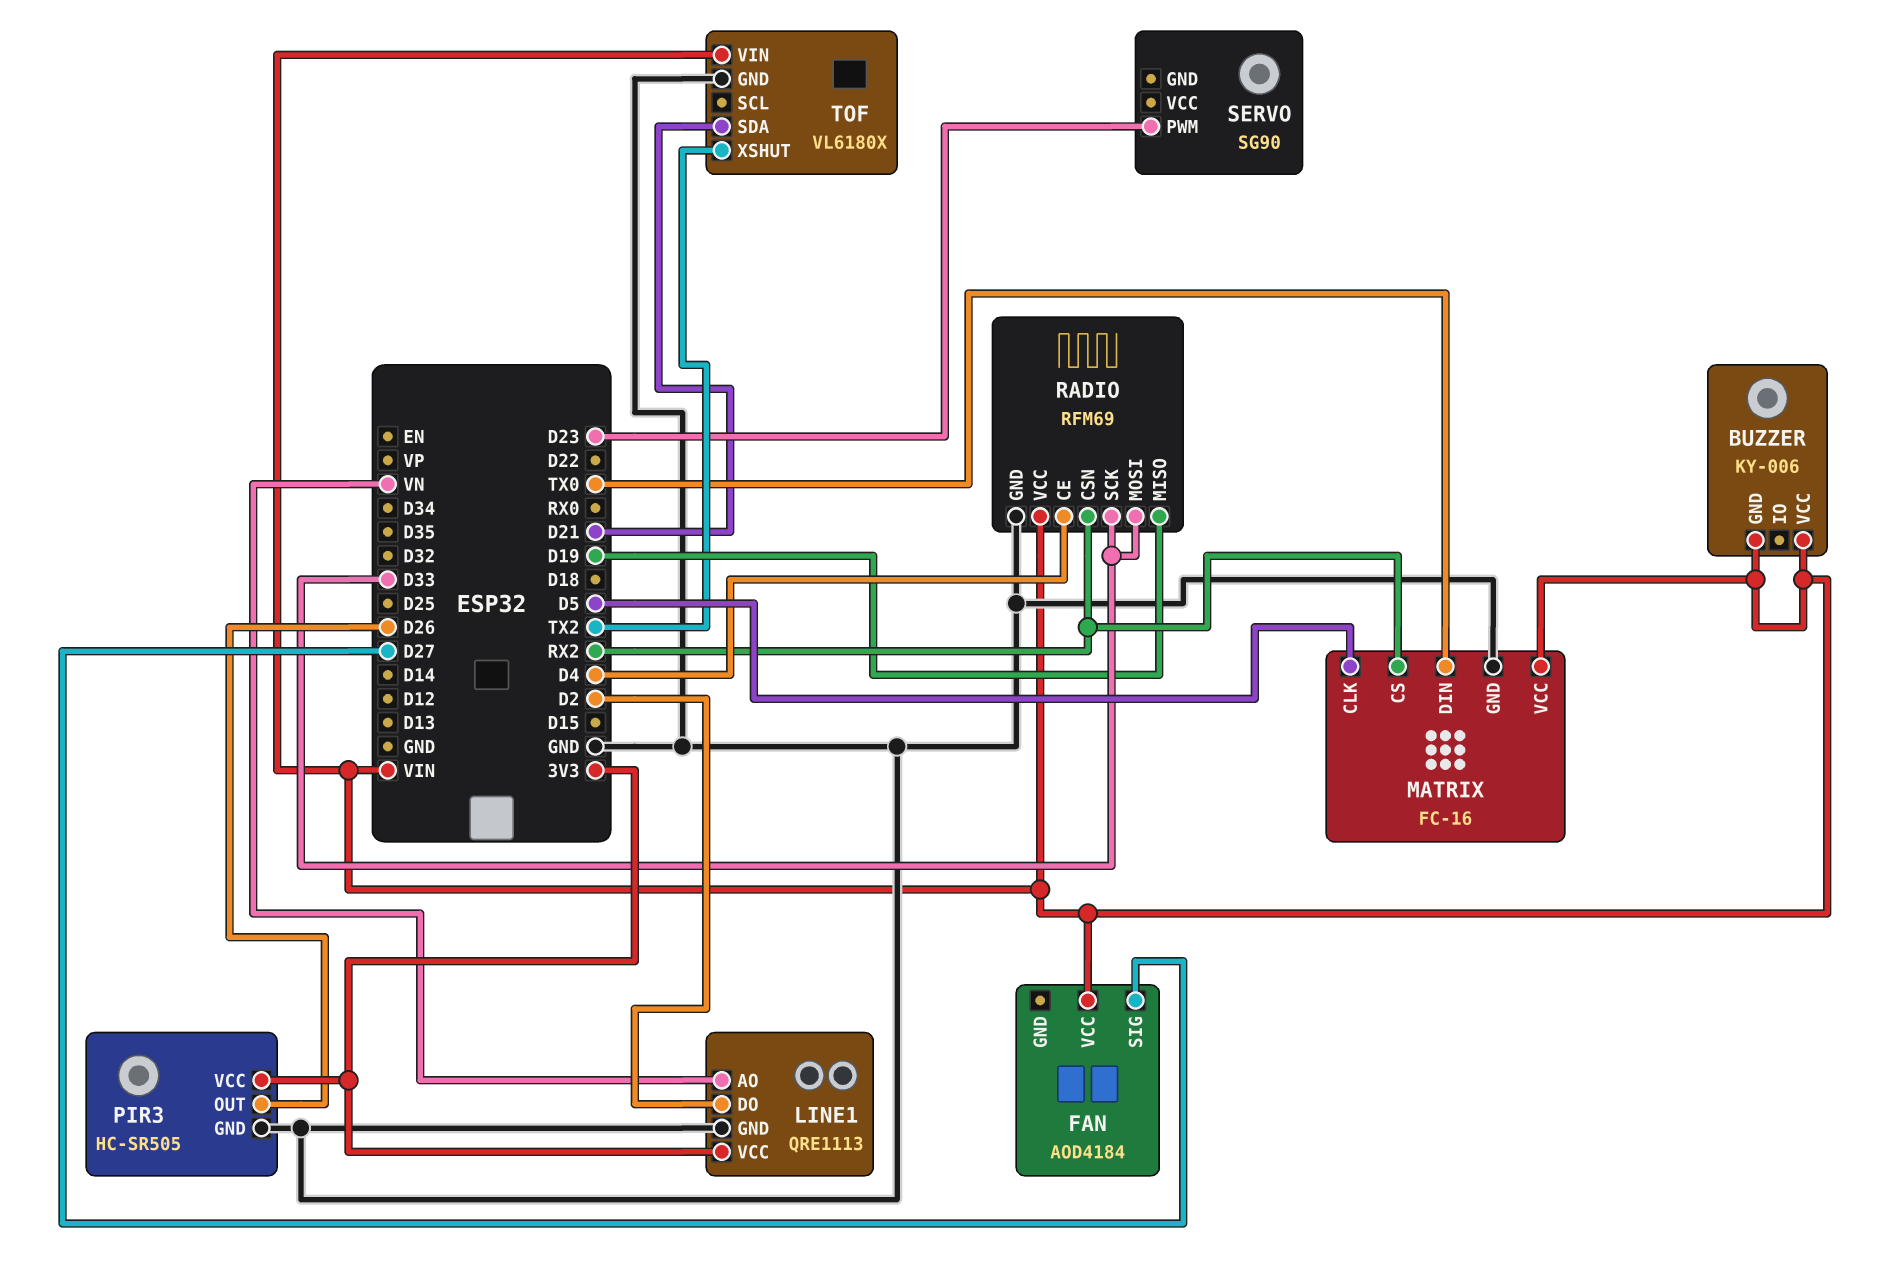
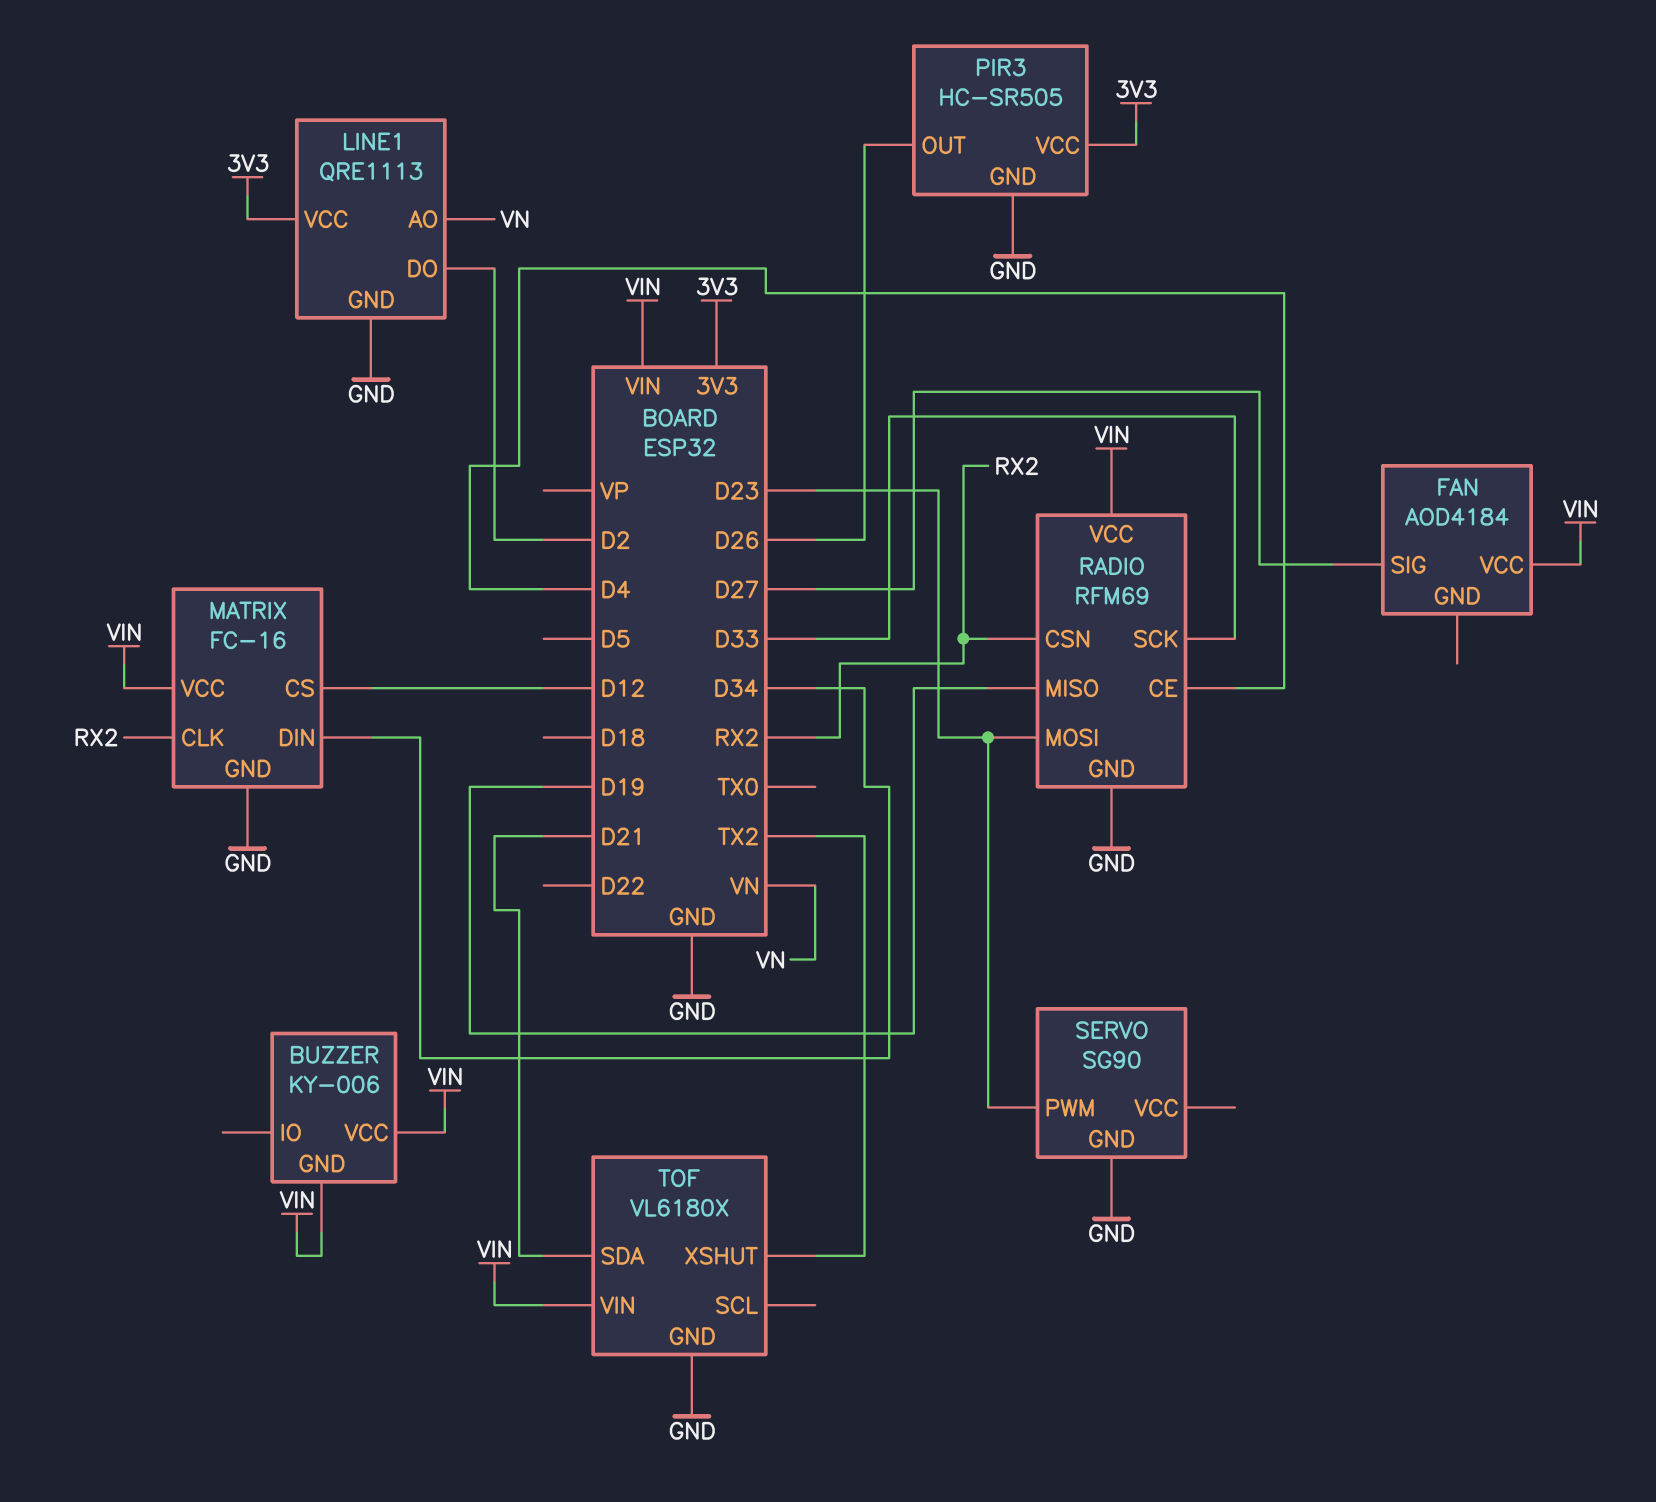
MATRIX pin CLK: D5 -> RX2
MATRIX pin CS: RX2 -> D12
MATRIX pin DIN: TX0 -> D34
RADIO pin MOSI: D33 -> D23
SERVO pin GND: none -> GND

